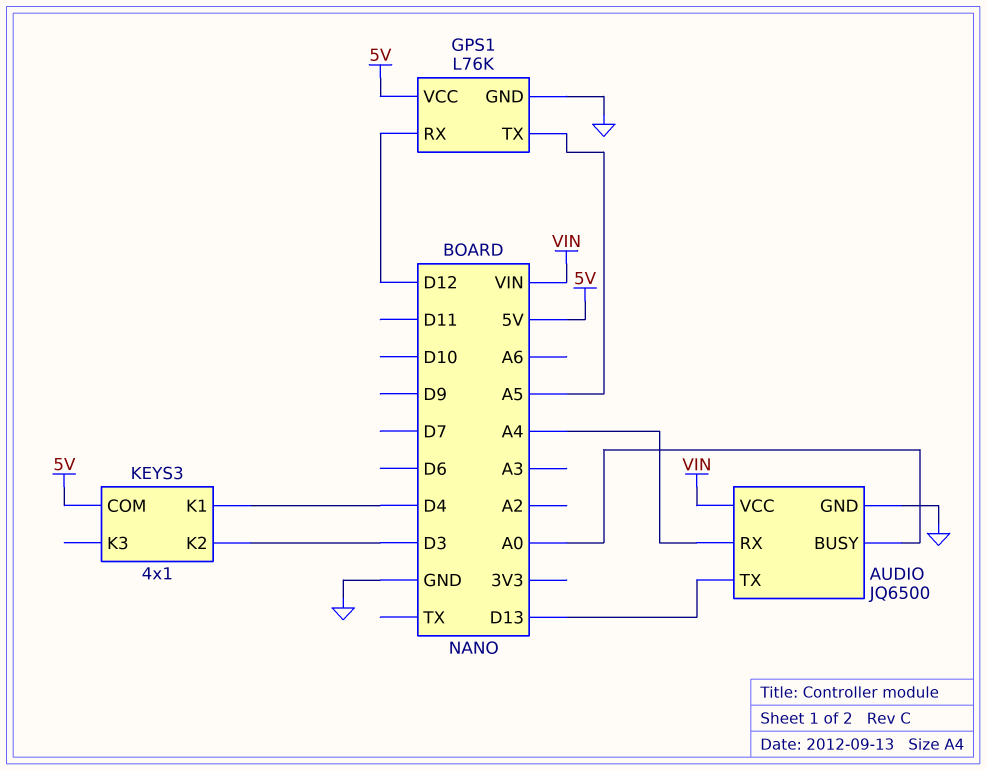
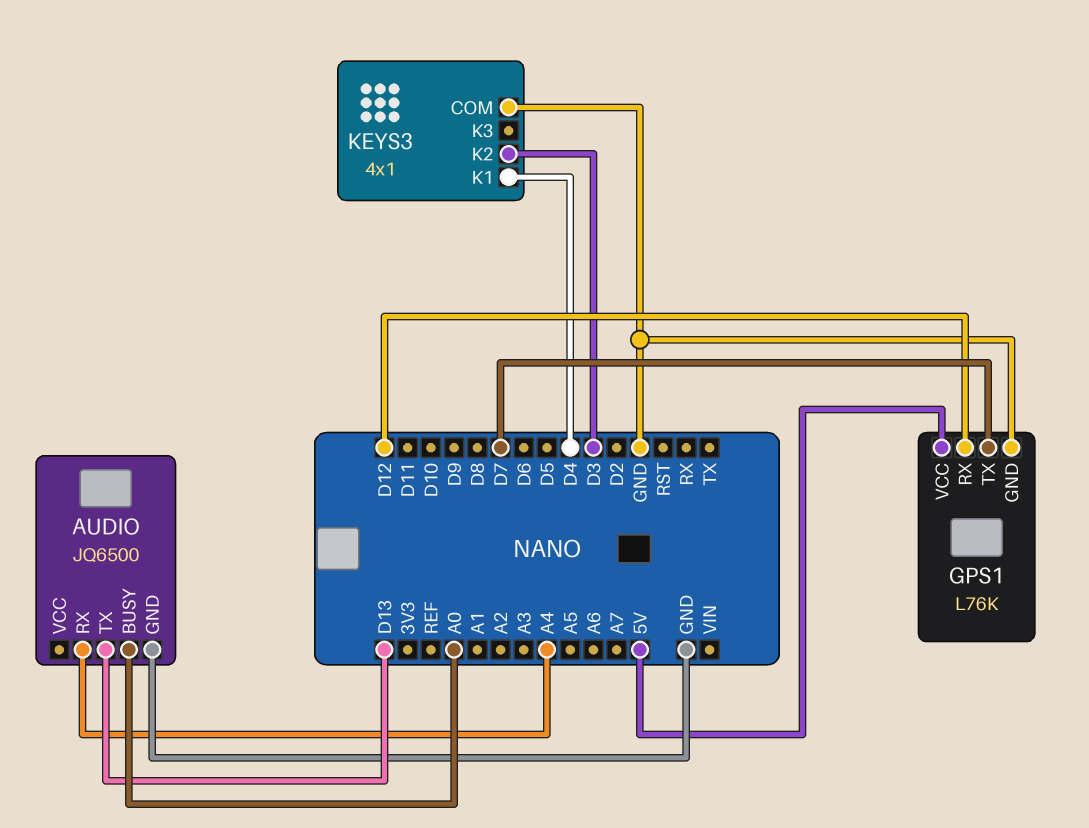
AUDIO pin VCC: VIN -> none
GPS1 pin TX: A5 -> D7
KEYS3 pin COM: 5V -> GND

